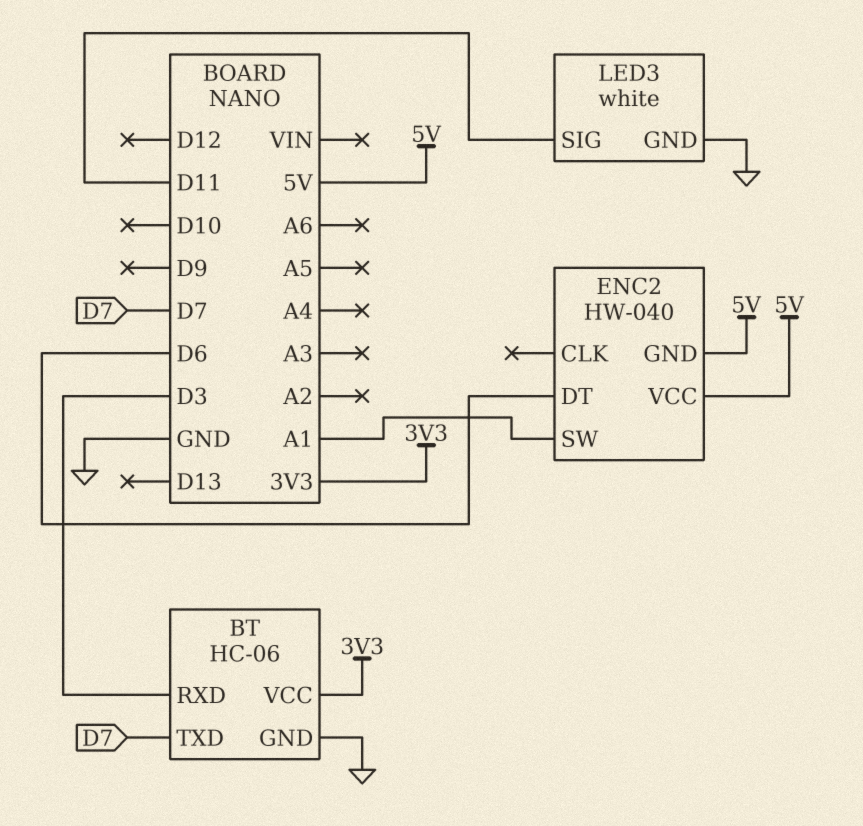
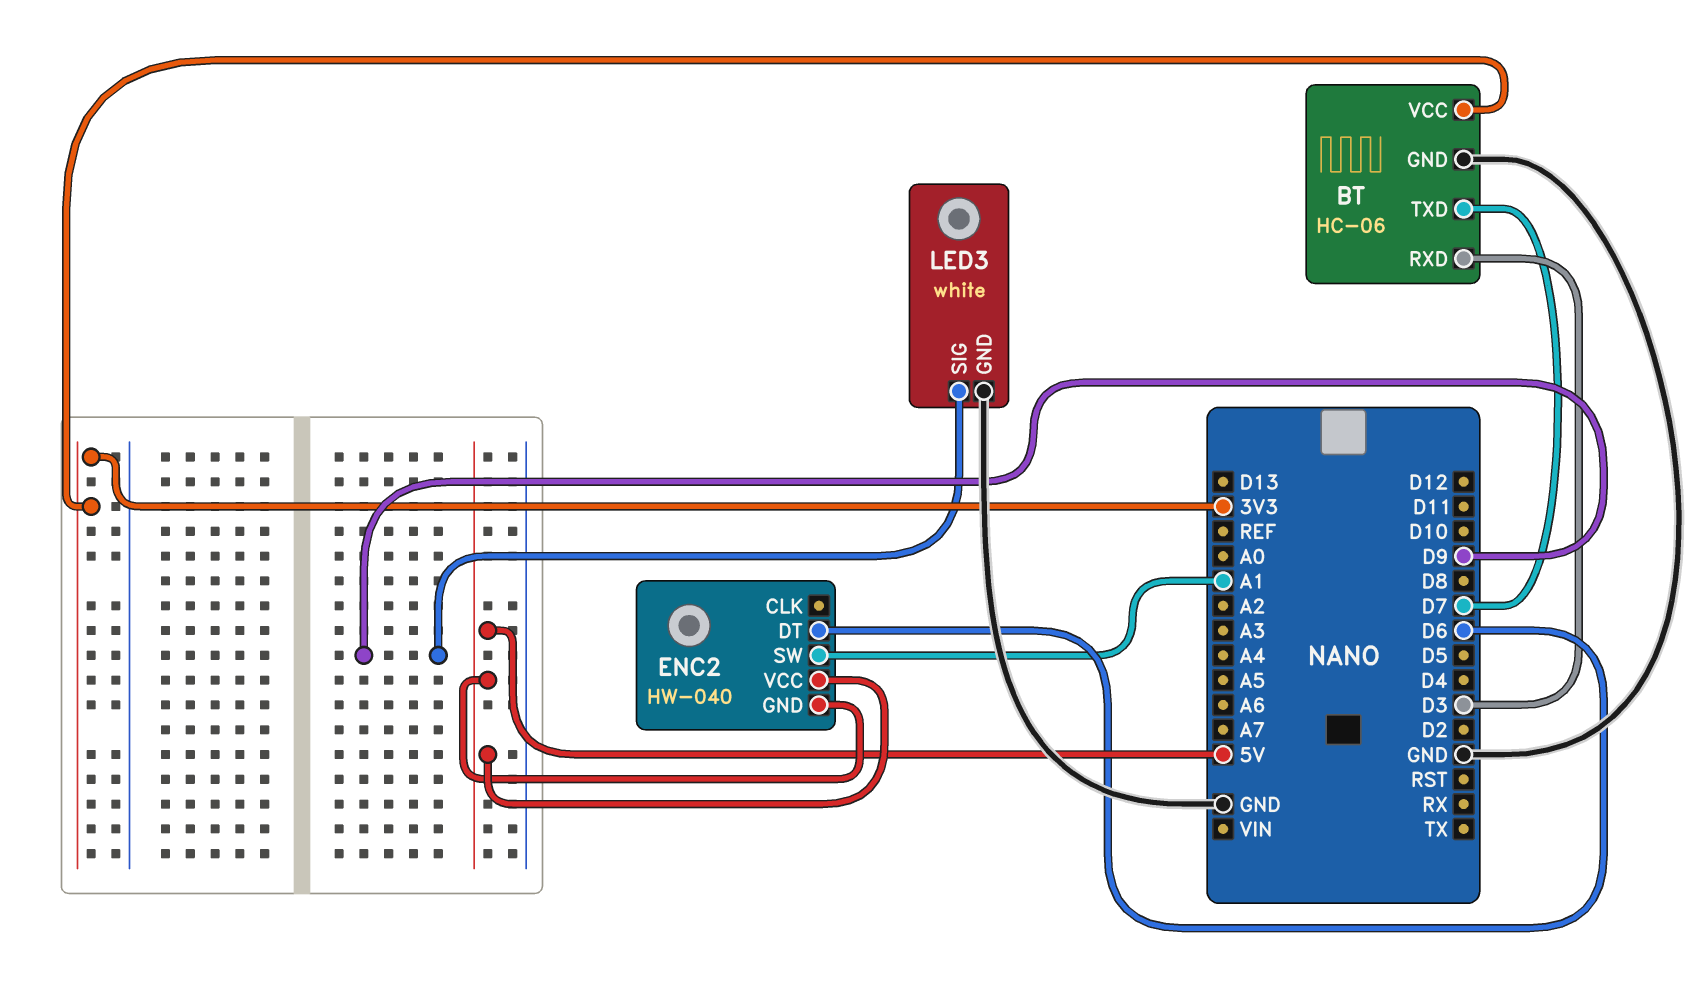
LED3 pin SIG: D11 -> D9

